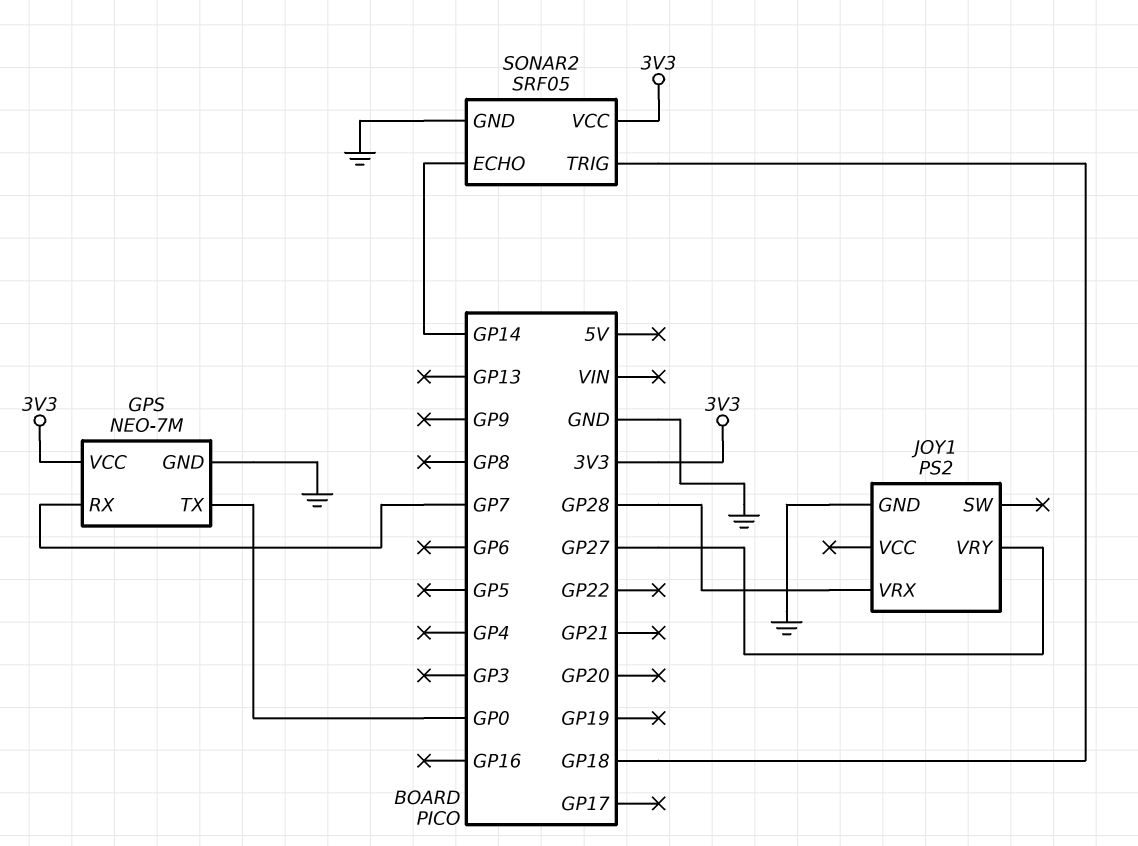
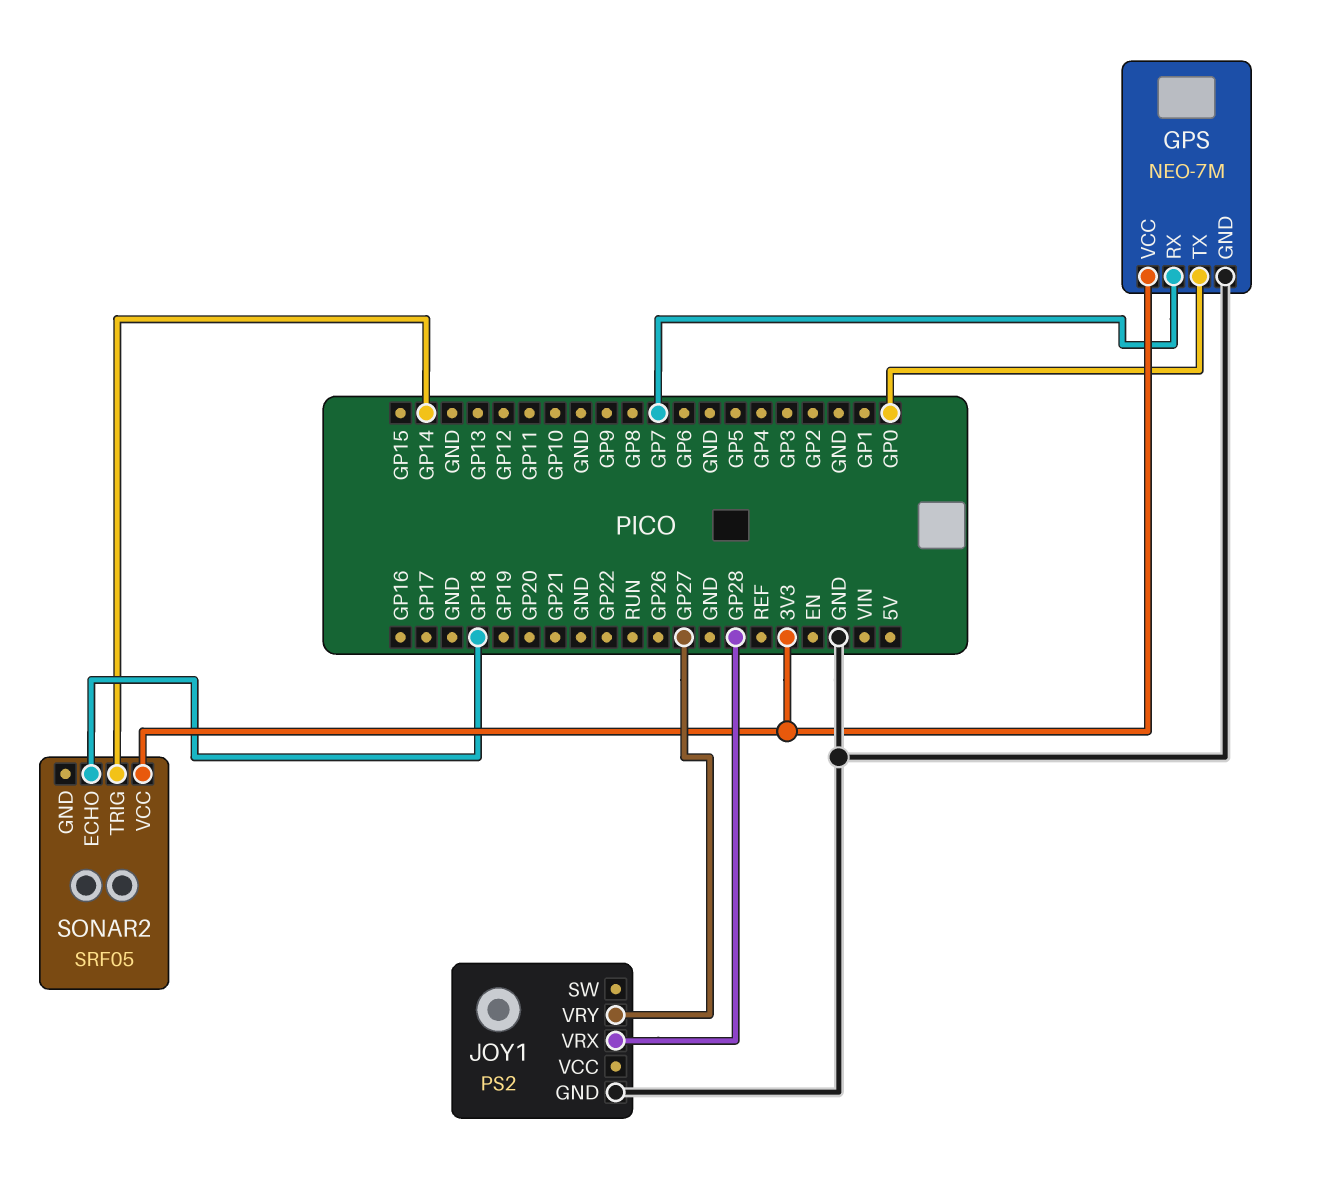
SONAR2 pin ECHO: GP14 -> GP18
SONAR2 pin GND: GND -> none
SONAR2 pin TRIG: GP18 -> GP14

